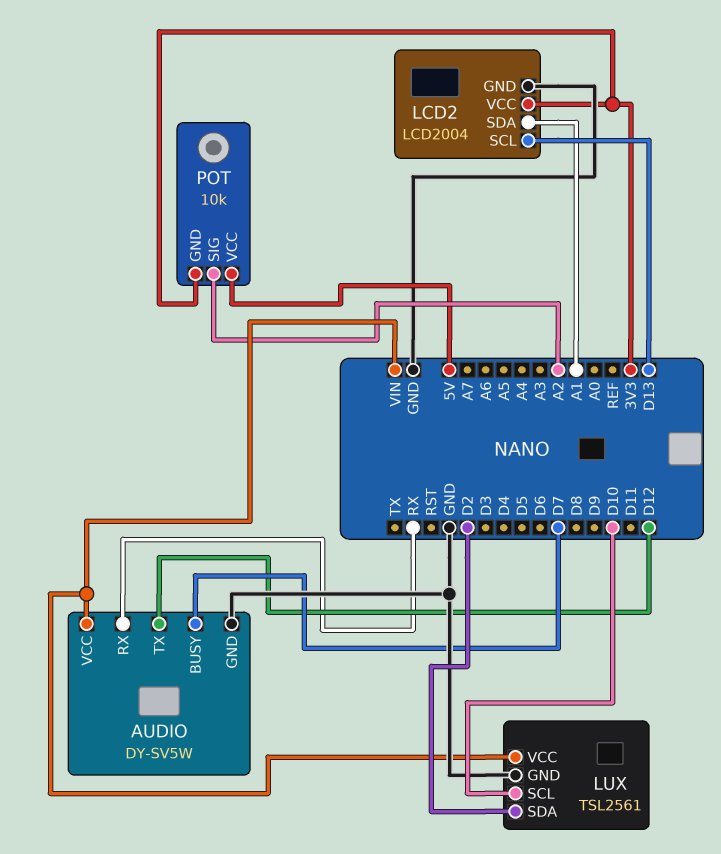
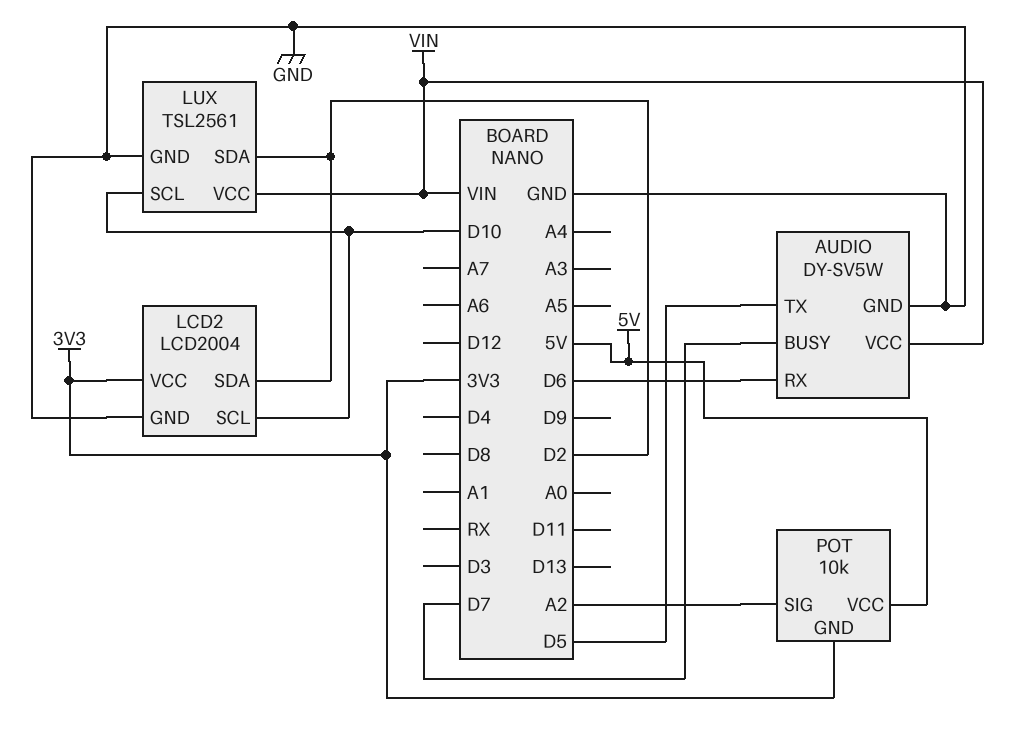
AUDIO pin RX: RX -> D6
AUDIO pin TX: D12 -> D5
LCD2 pin SCL: D13 -> D10
LCD2 pin SDA: A1 -> D2

